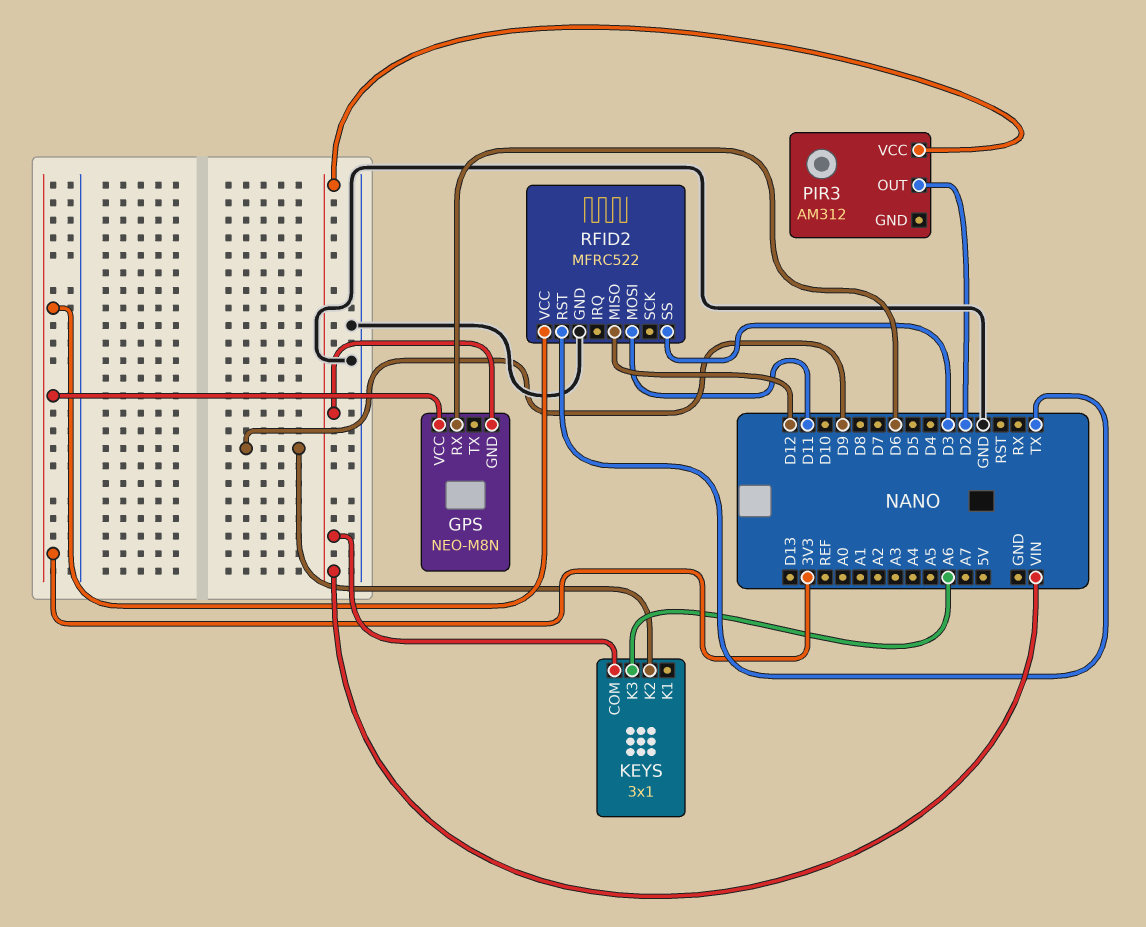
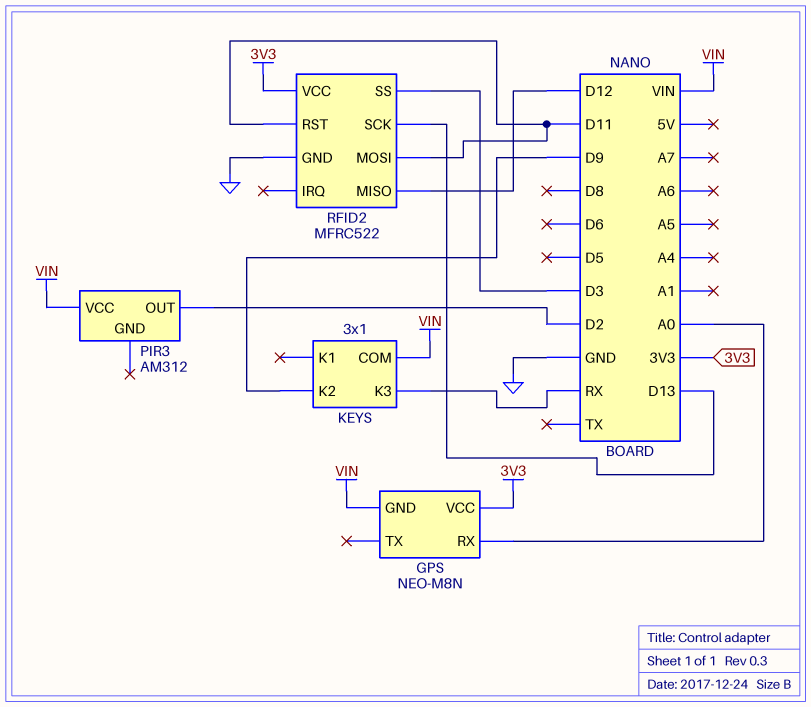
GPS pin RX: D6 -> A0
KEYS pin K3: A6 -> RX
RFID2 pin RST: TX -> D11
RFID2 pin SCK: none -> D13

